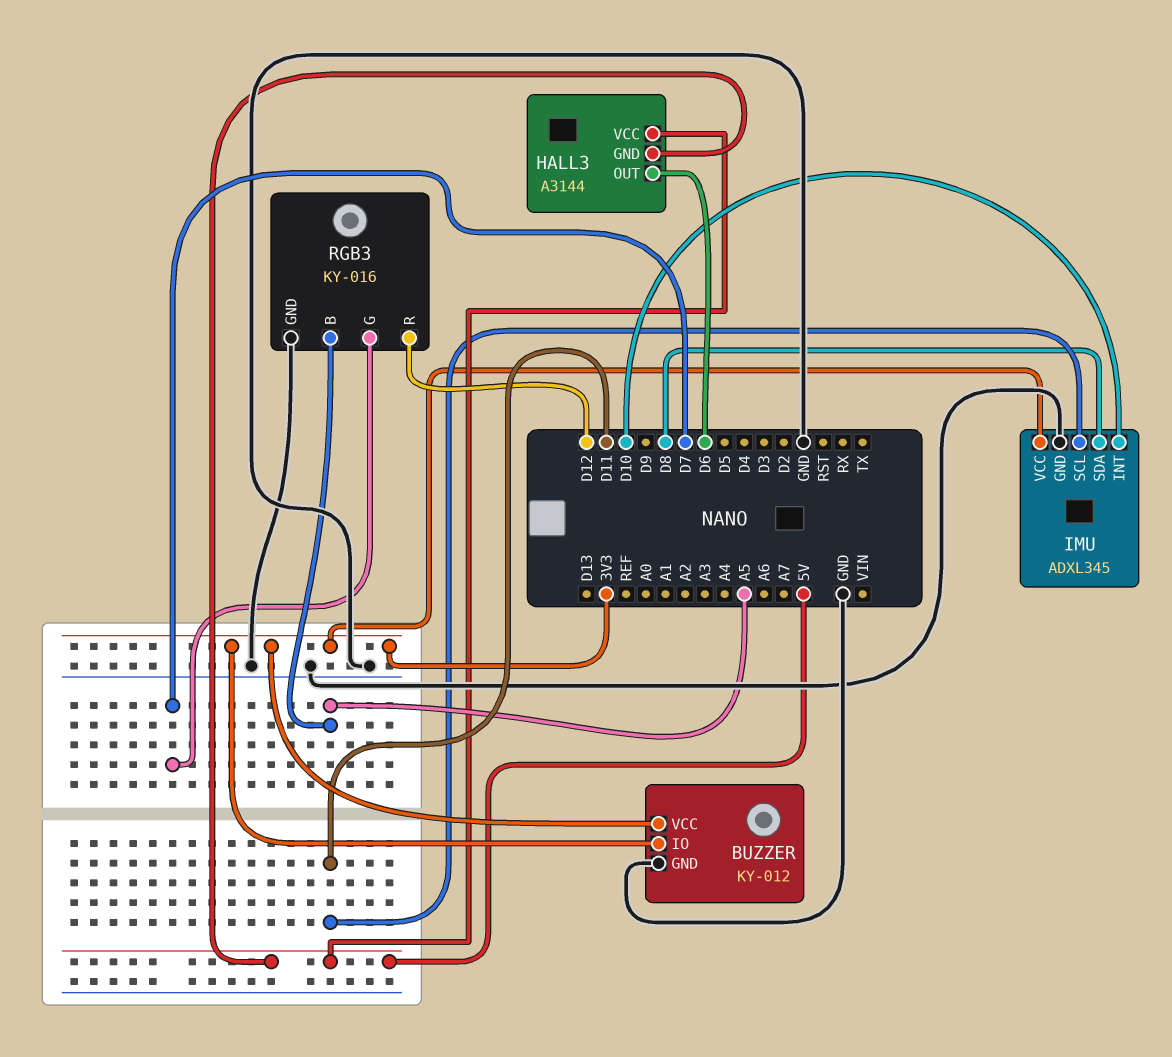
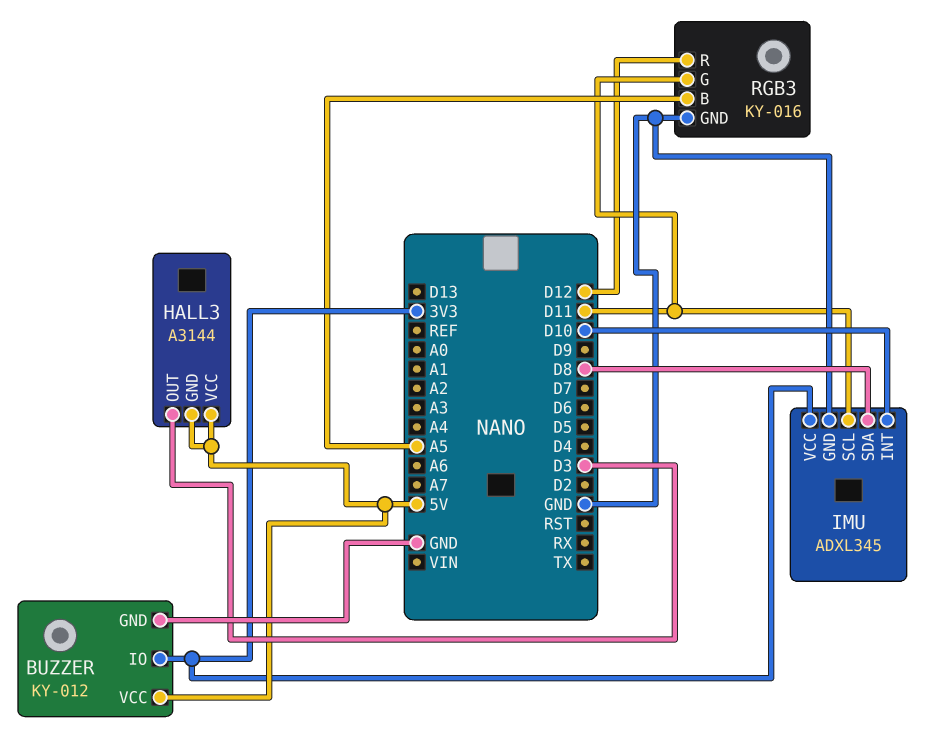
BUZZER pin VCC: 3V3 -> 5V
HALL3 pin OUT: D6 -> D3
RGB3 pin G: D7 -> D11

